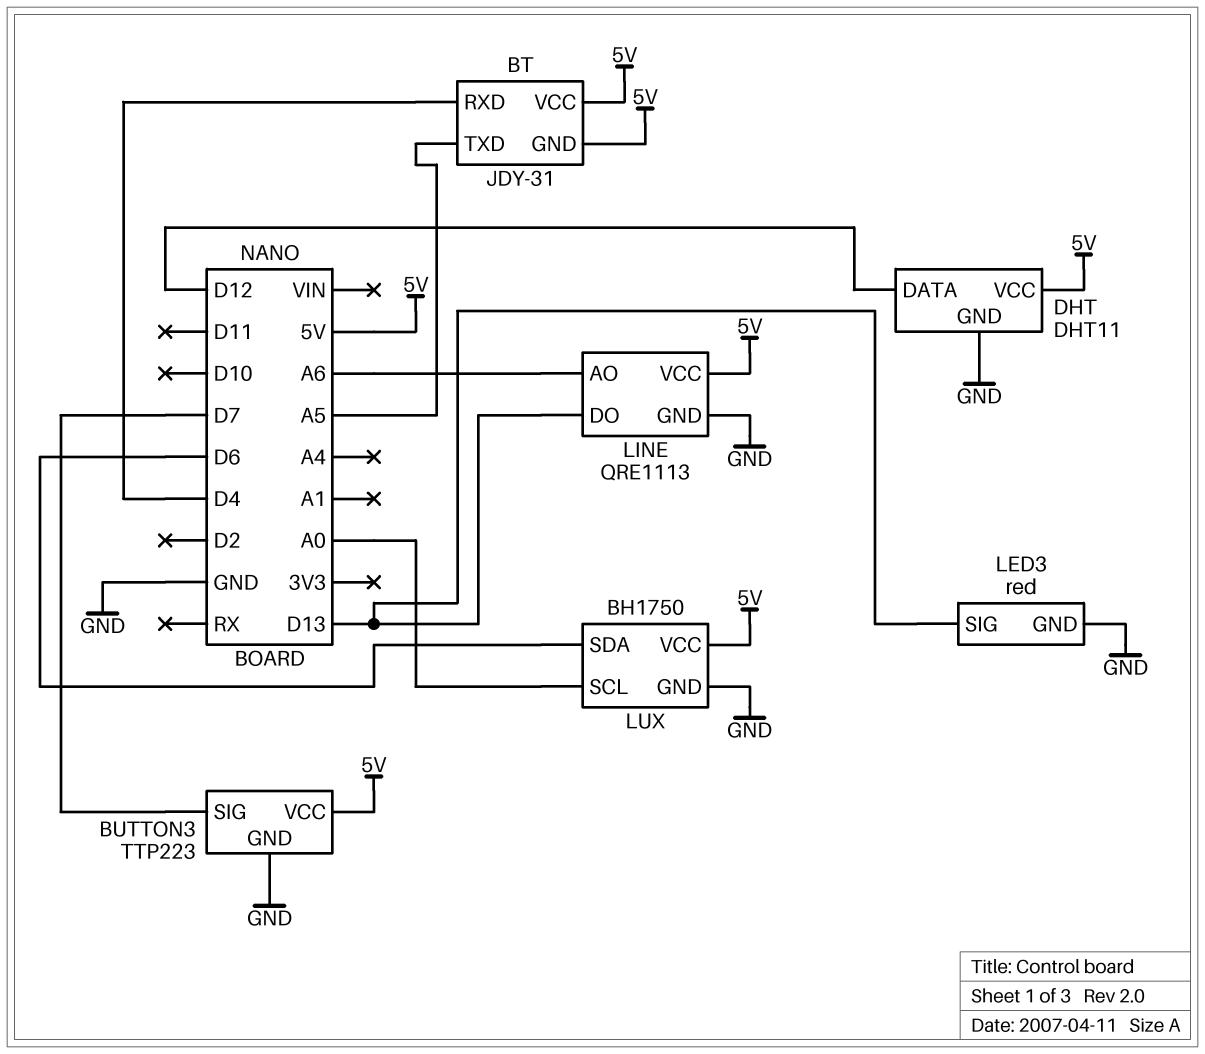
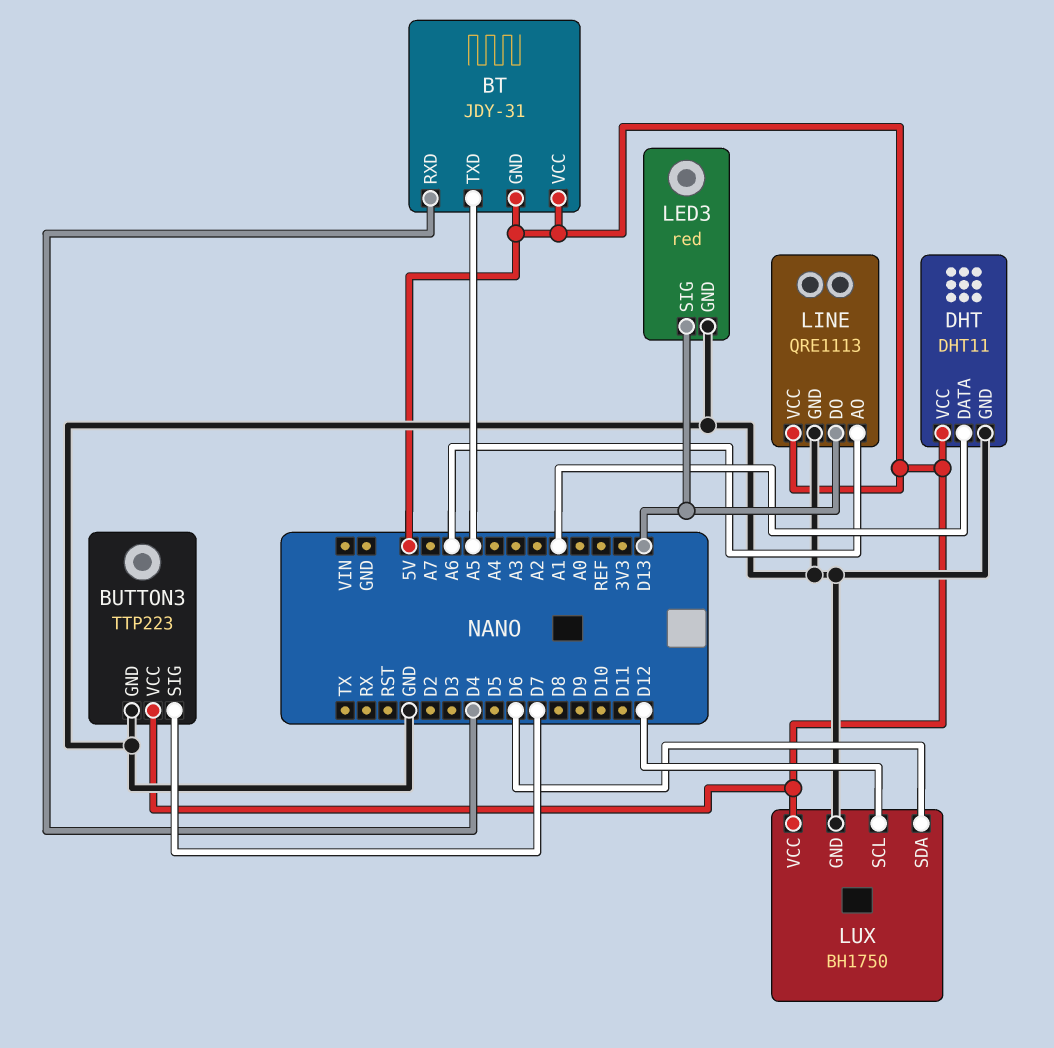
DHT pin DATA: D12 -> A1
LUX pin SCL: A0 -> D12

